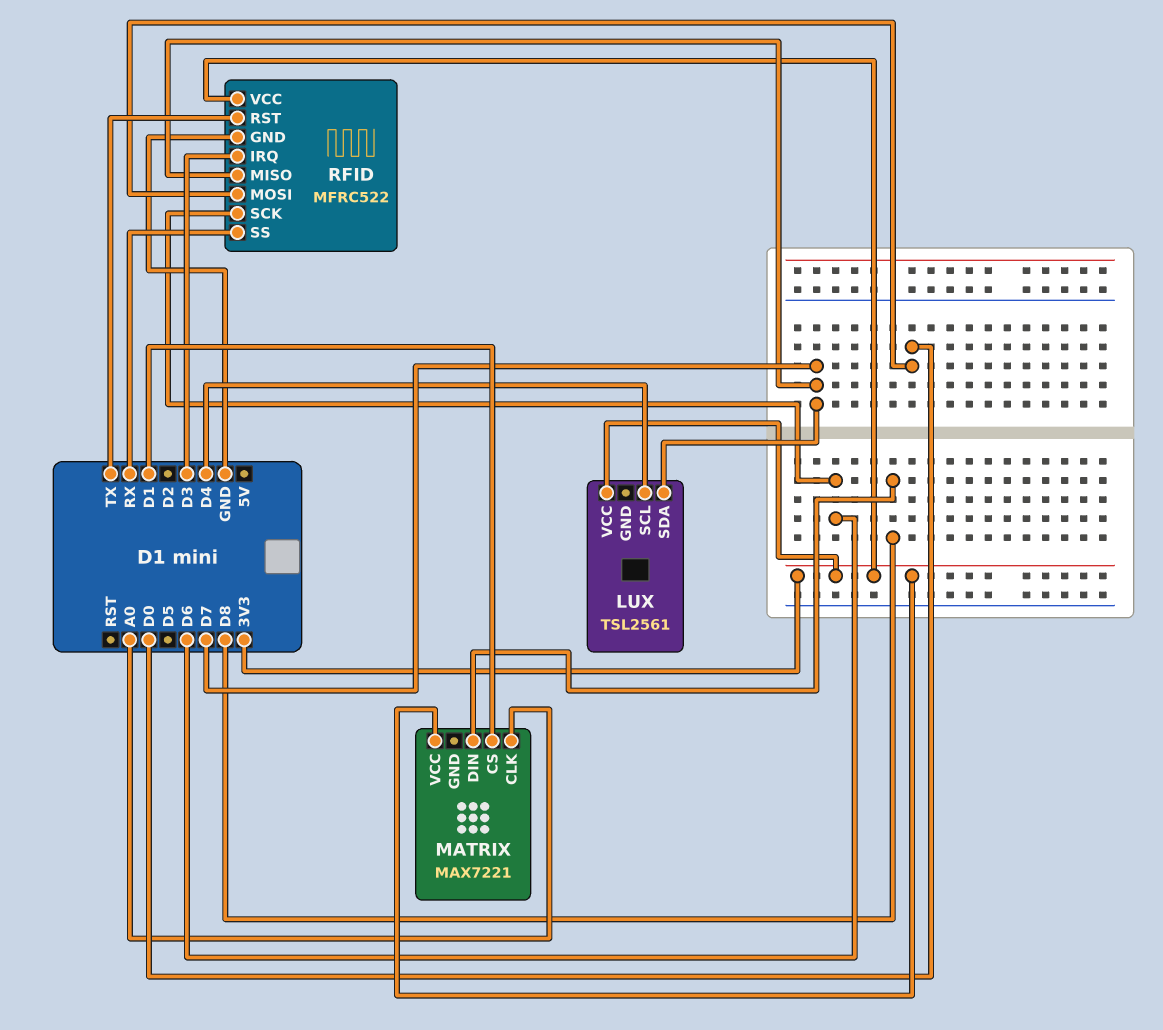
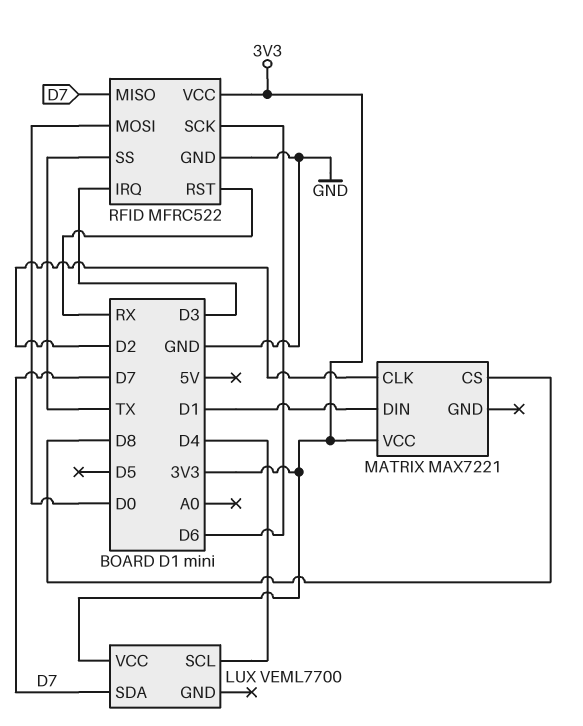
LUX: TSL2561 -> VEML7700
MATRIX pin CLK: A0 -> D2
MATRIX pin CS: D1 -> D8
MATRIX pin DIN: D8 -> D1
RFID pin RST: TX -> RX
RFID pin SS: RX -> TX

